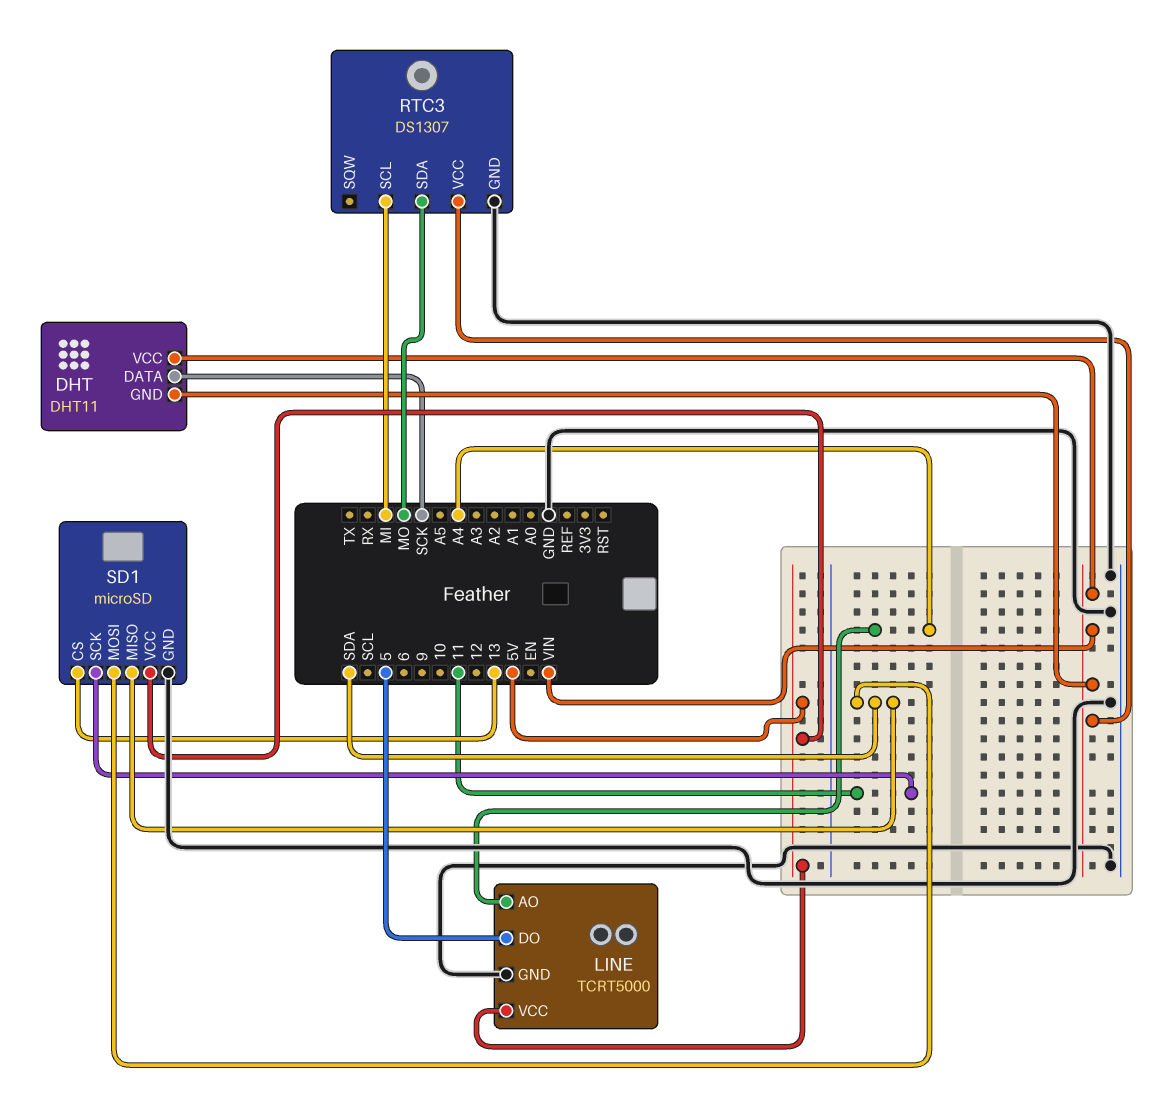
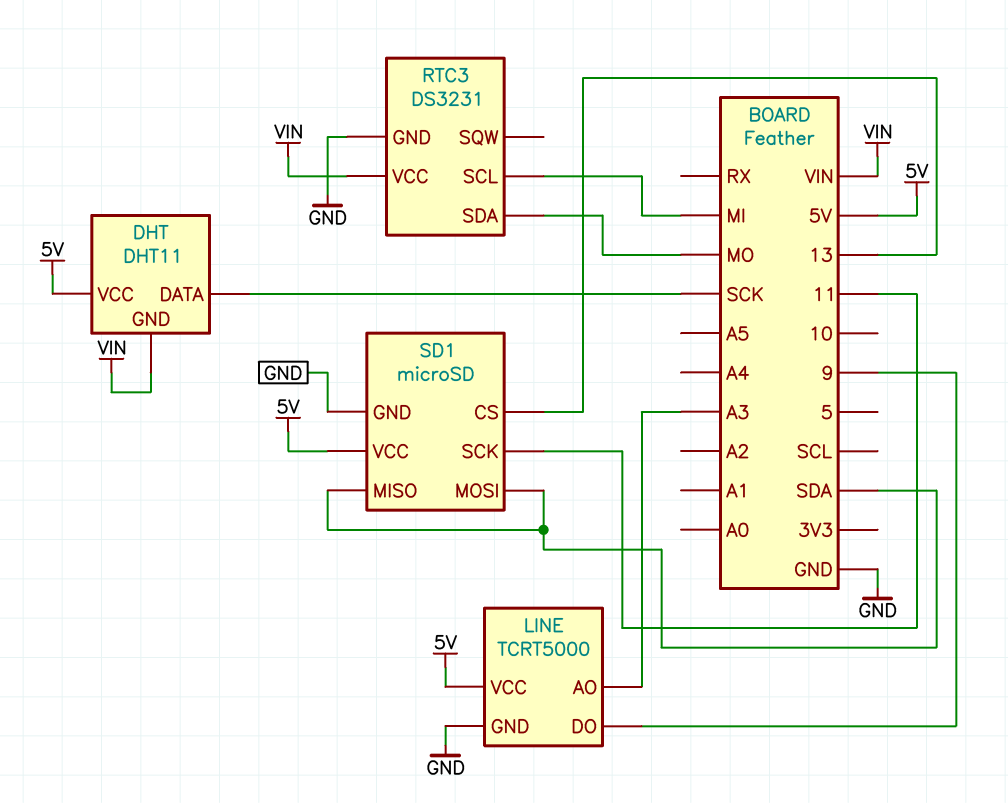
DHT pin VCC: VIN -> 5V
LINE pin AO: A4 -> A3
LINE pin DO: 5 -> 9
RTC3: DS1307 -> DS3231

